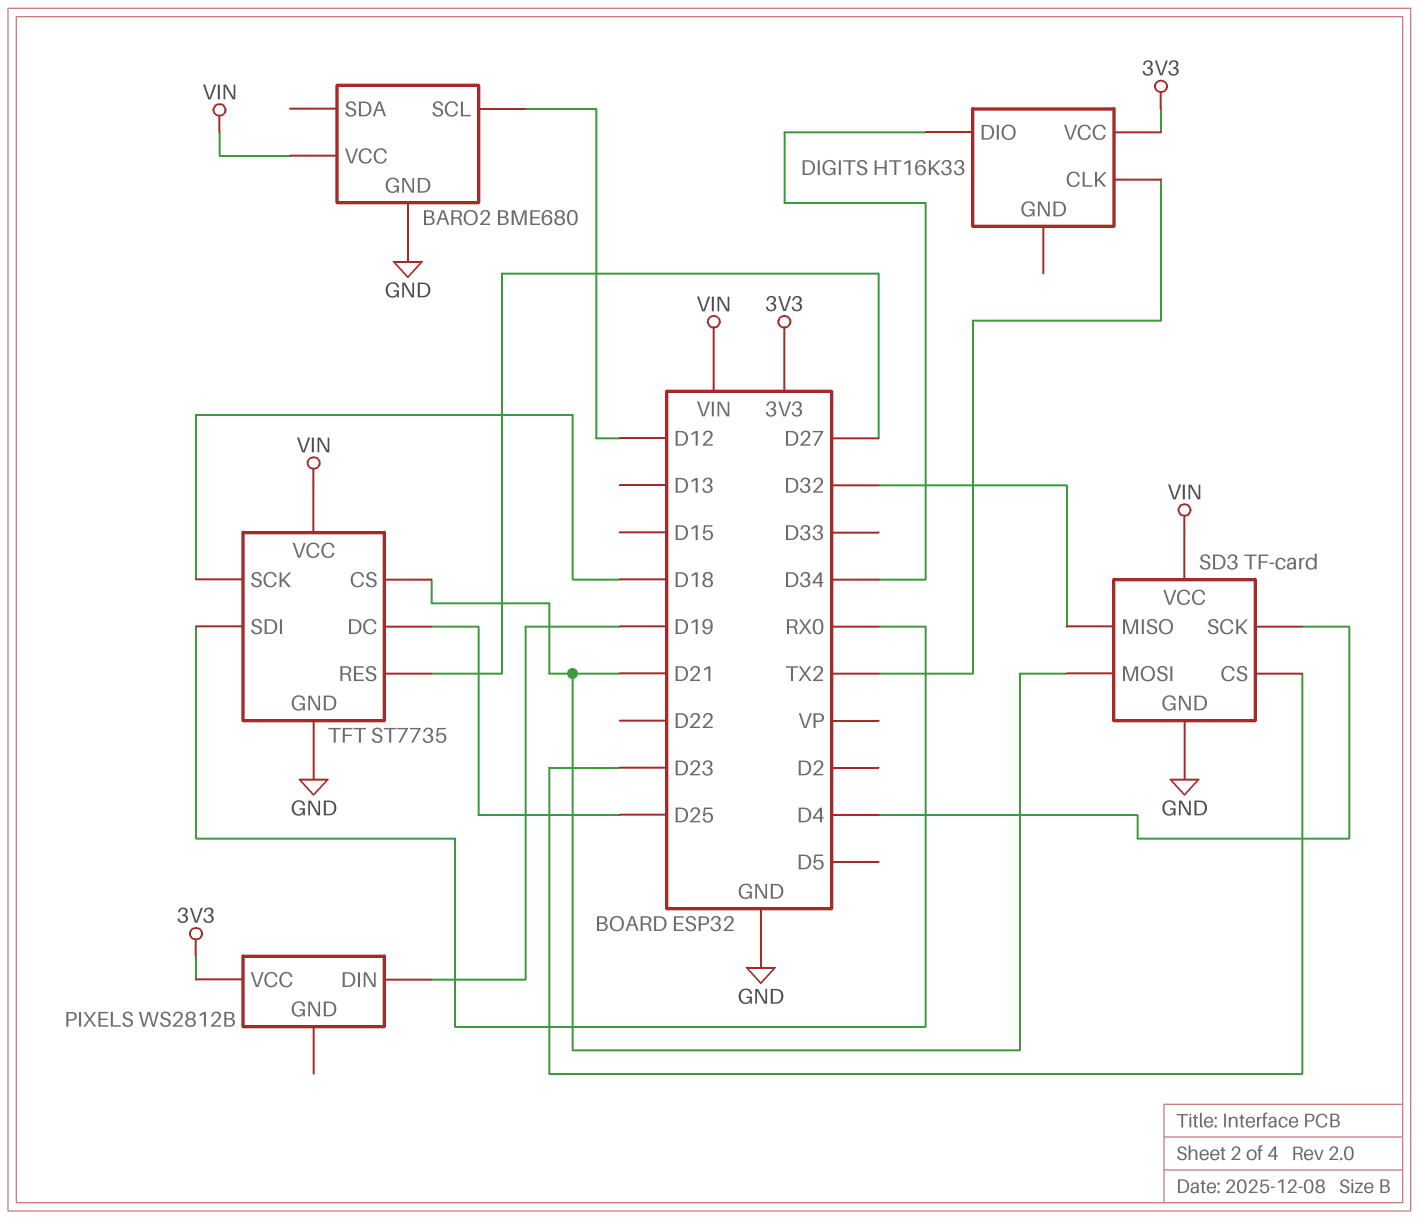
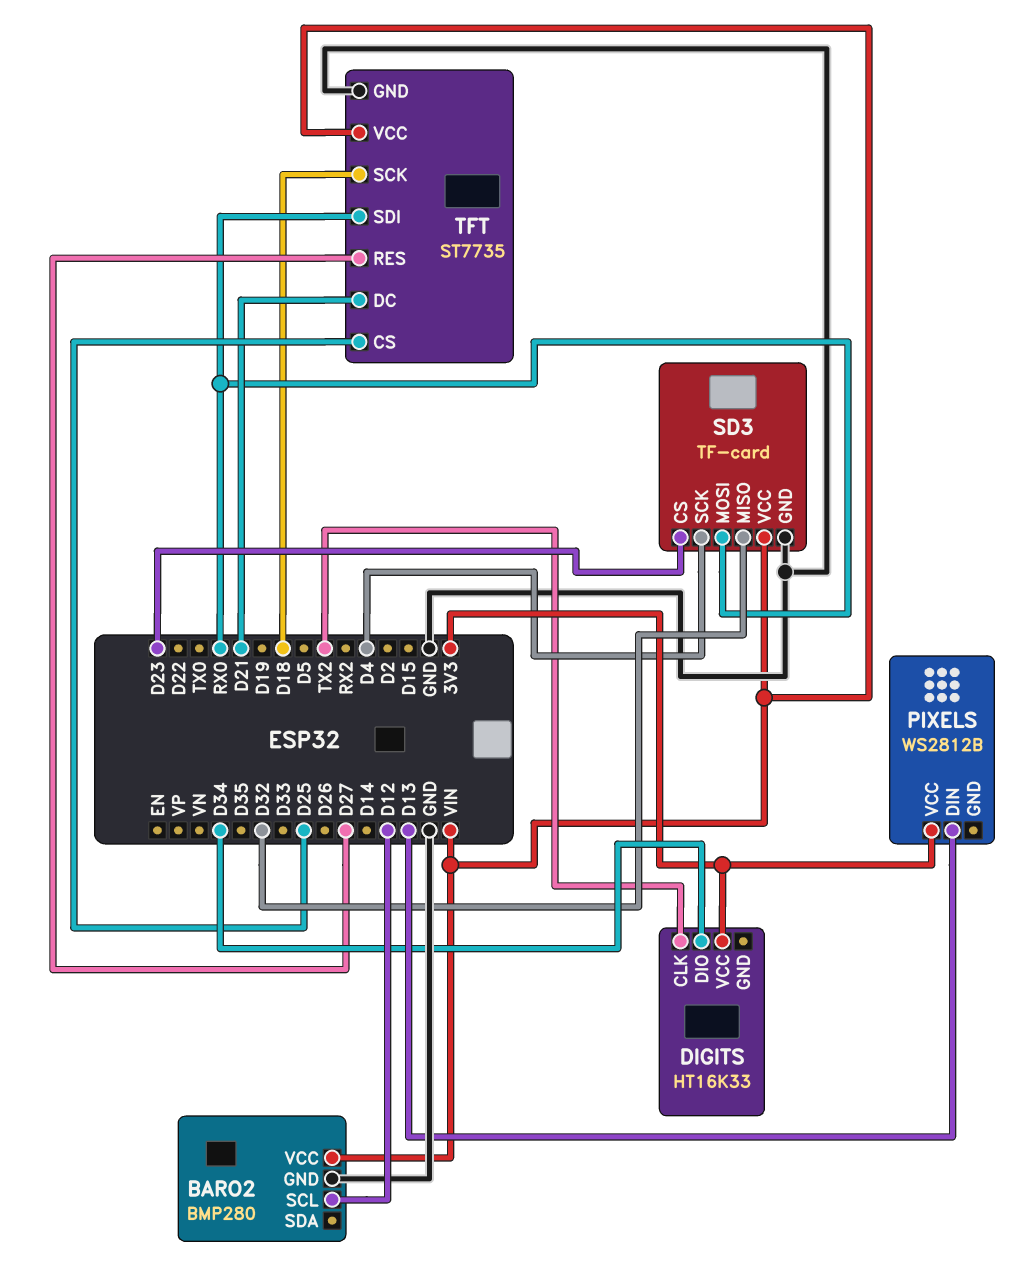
BARO2: BME680 -> BMP280
PIXELS pin DIN: D19 -> D13
SD3 pin MOSI: D21 -> RX0
TFT pin CS: D21 -> D25
TFT pin DC: D25 -> D21

